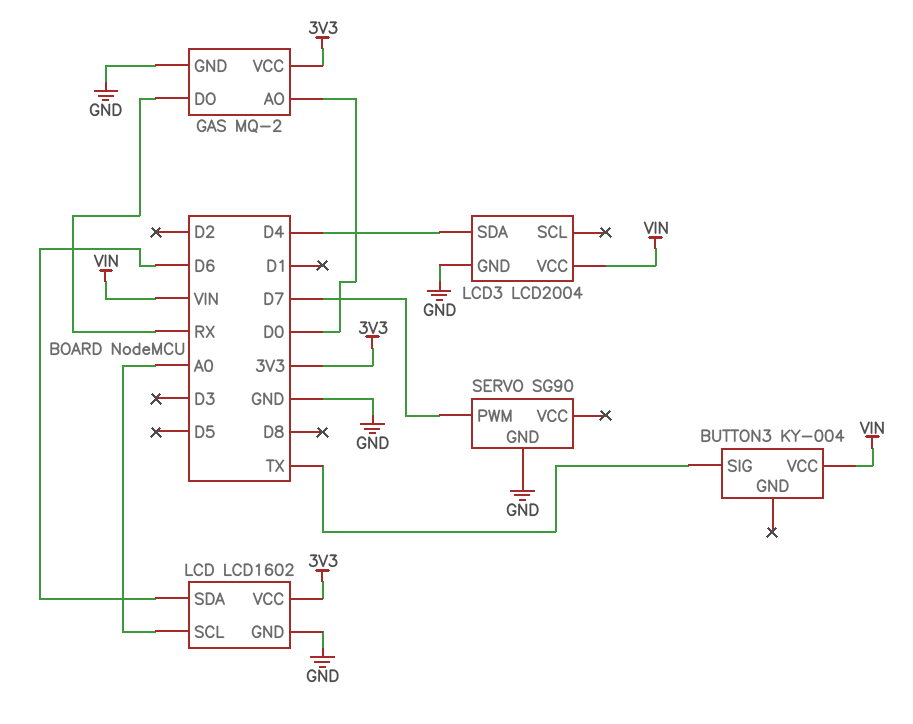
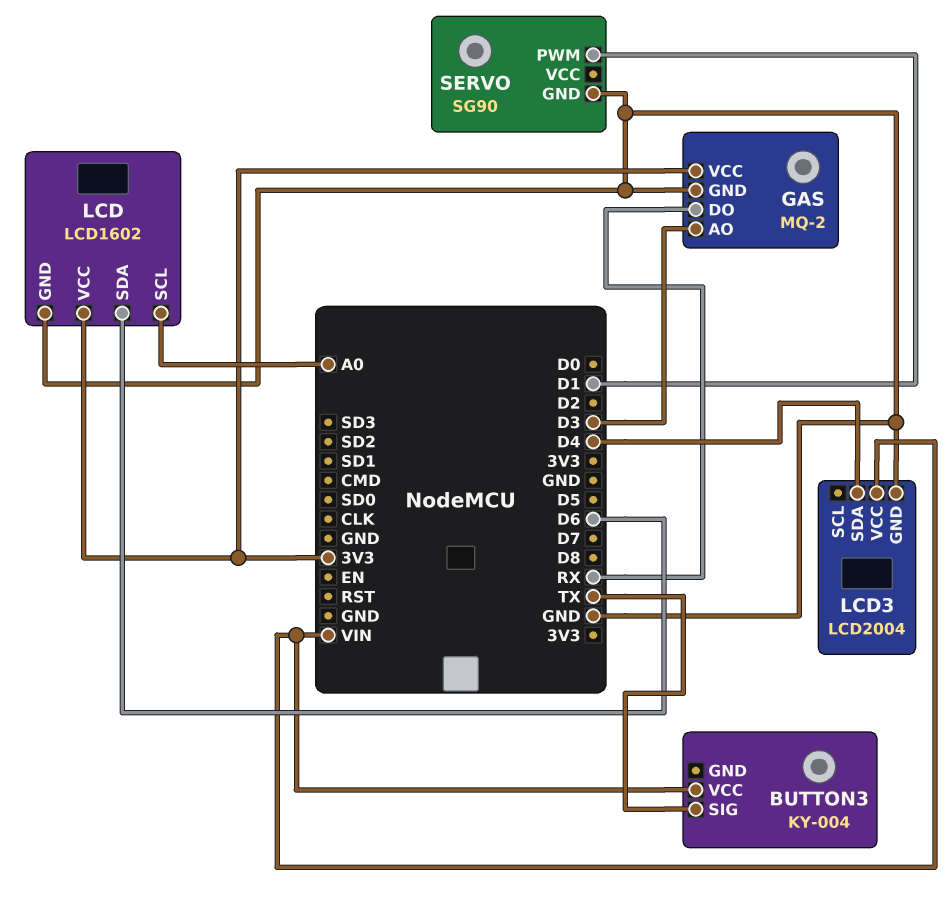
GAS pin AO: D0 -> D3
SERVO pin PWM: D7 -> D1

